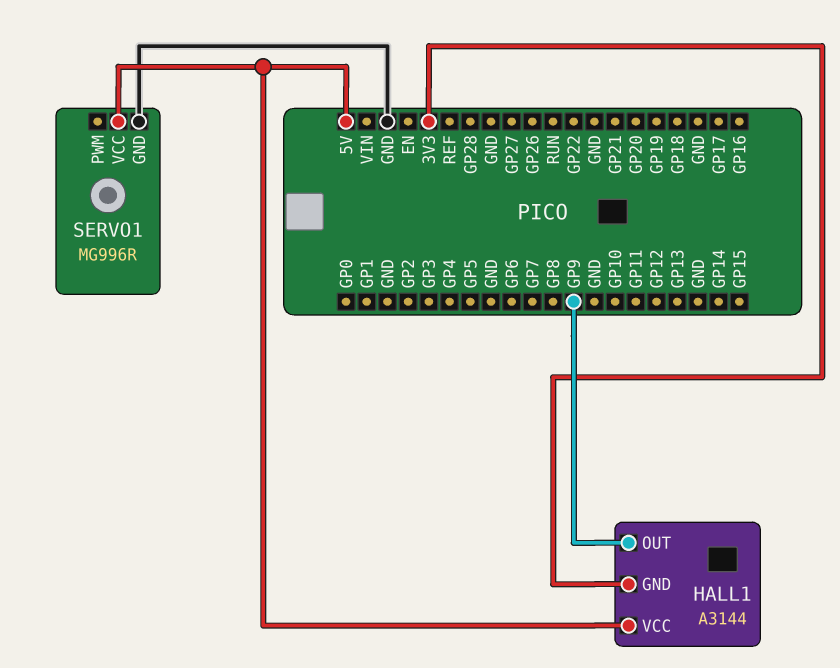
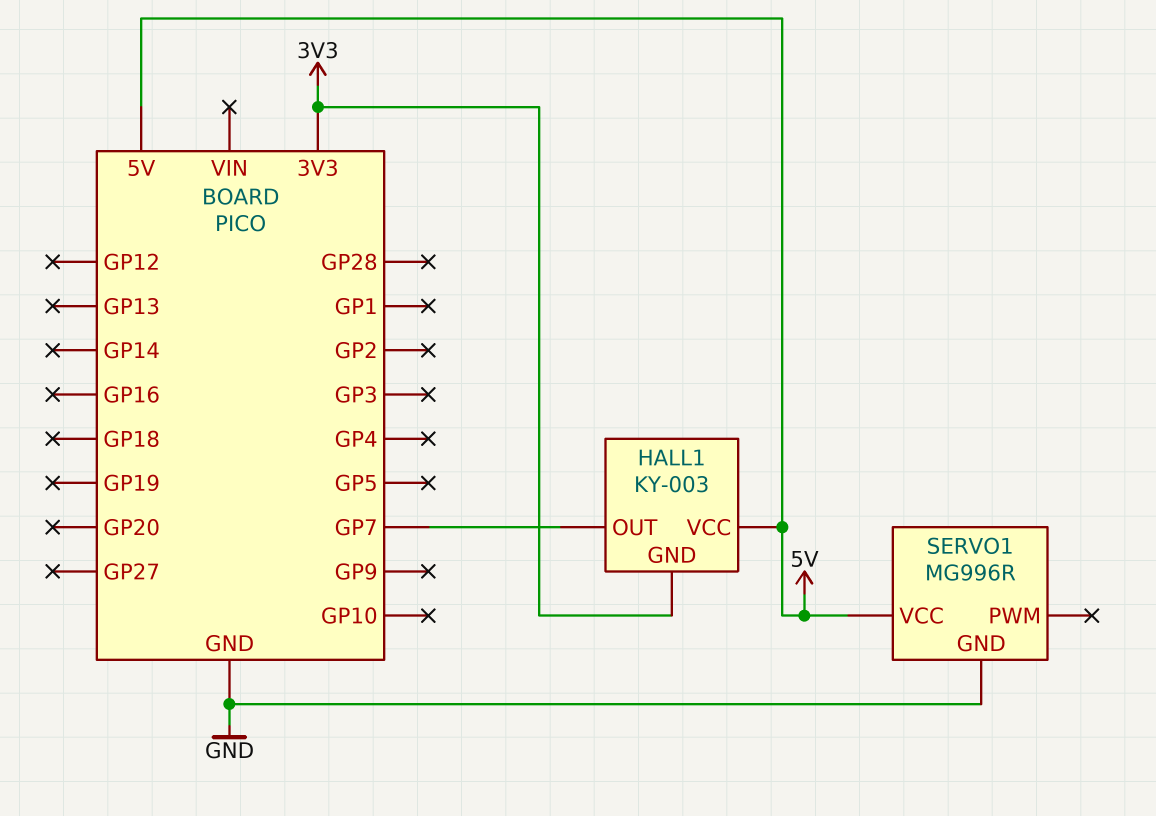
HALL1: A3144 -> KY-003
HALL1 pin OUT: GP9 -> GP7

